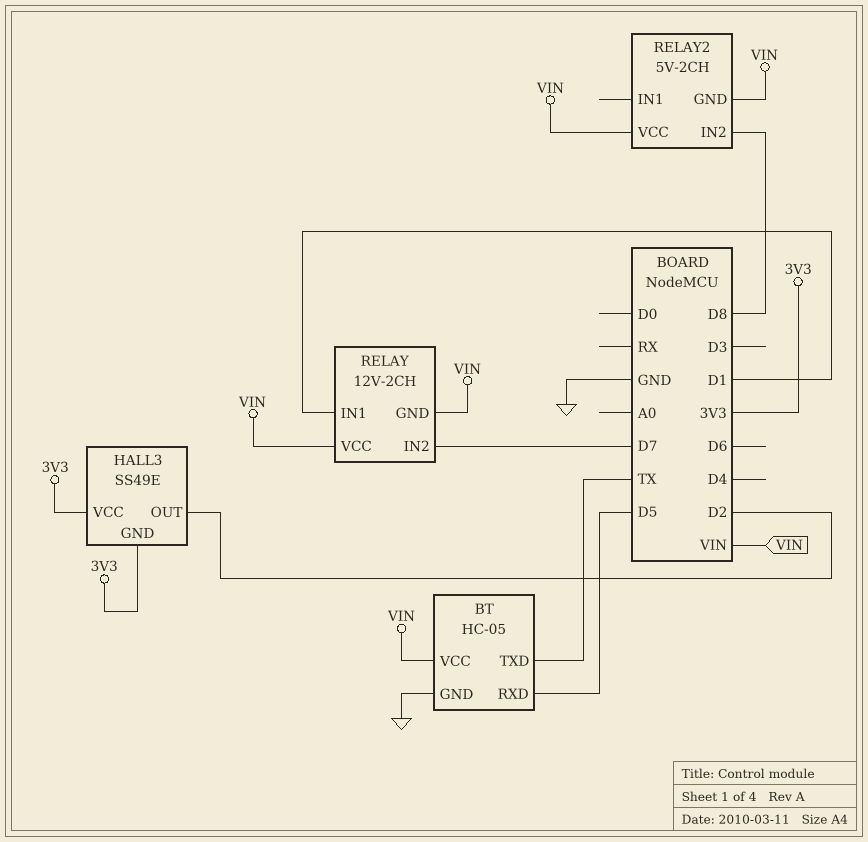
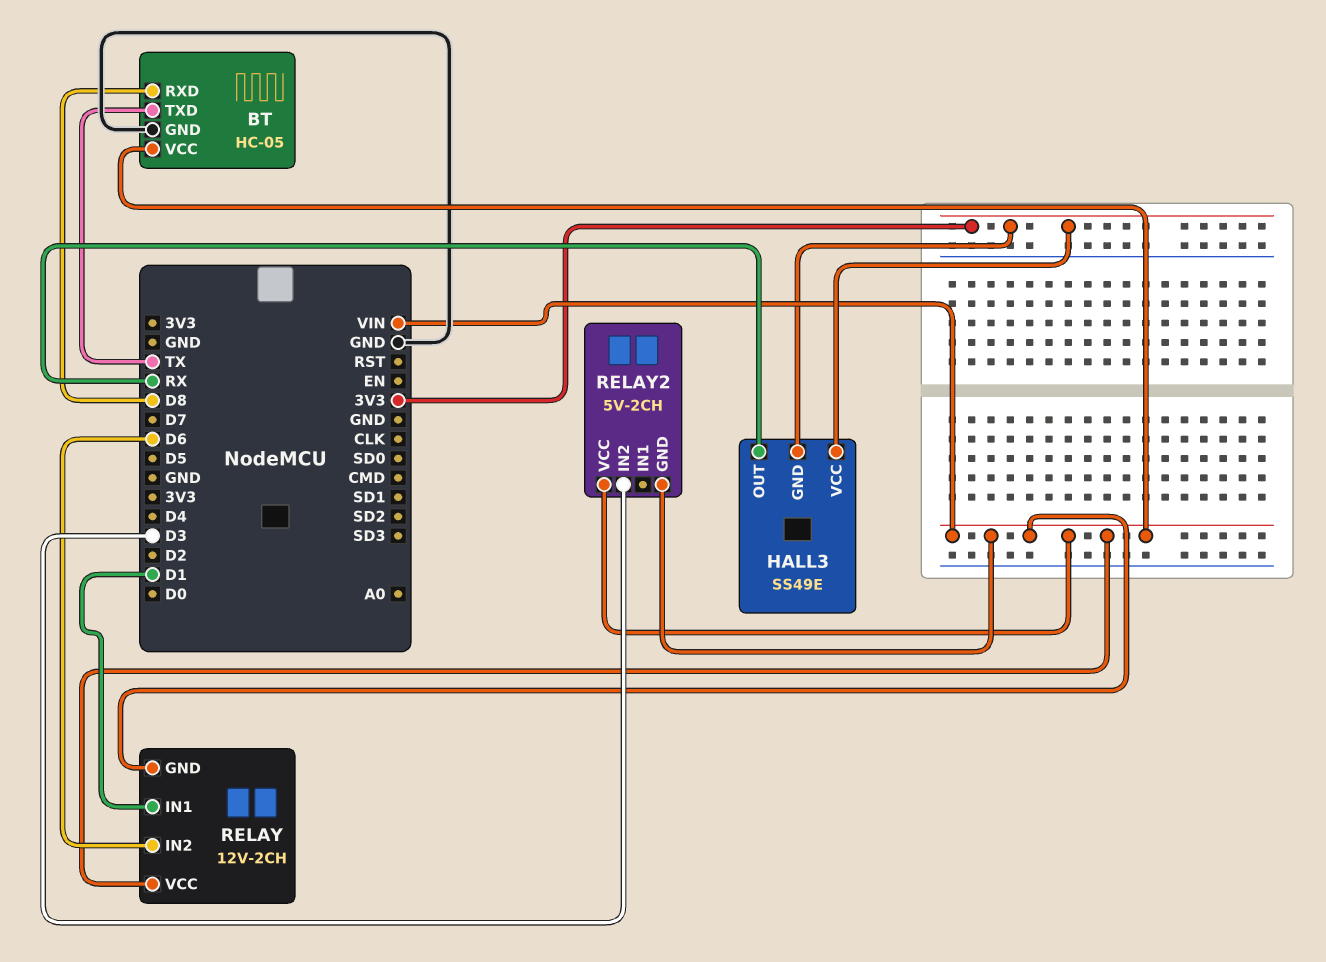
BT pin RXD: D5 -> D8
HALL3 pin OUT: D2 -> RX
RELAY pin IN2: D7 -> D6
RELAY2 pin IN2: D8 -> D3

